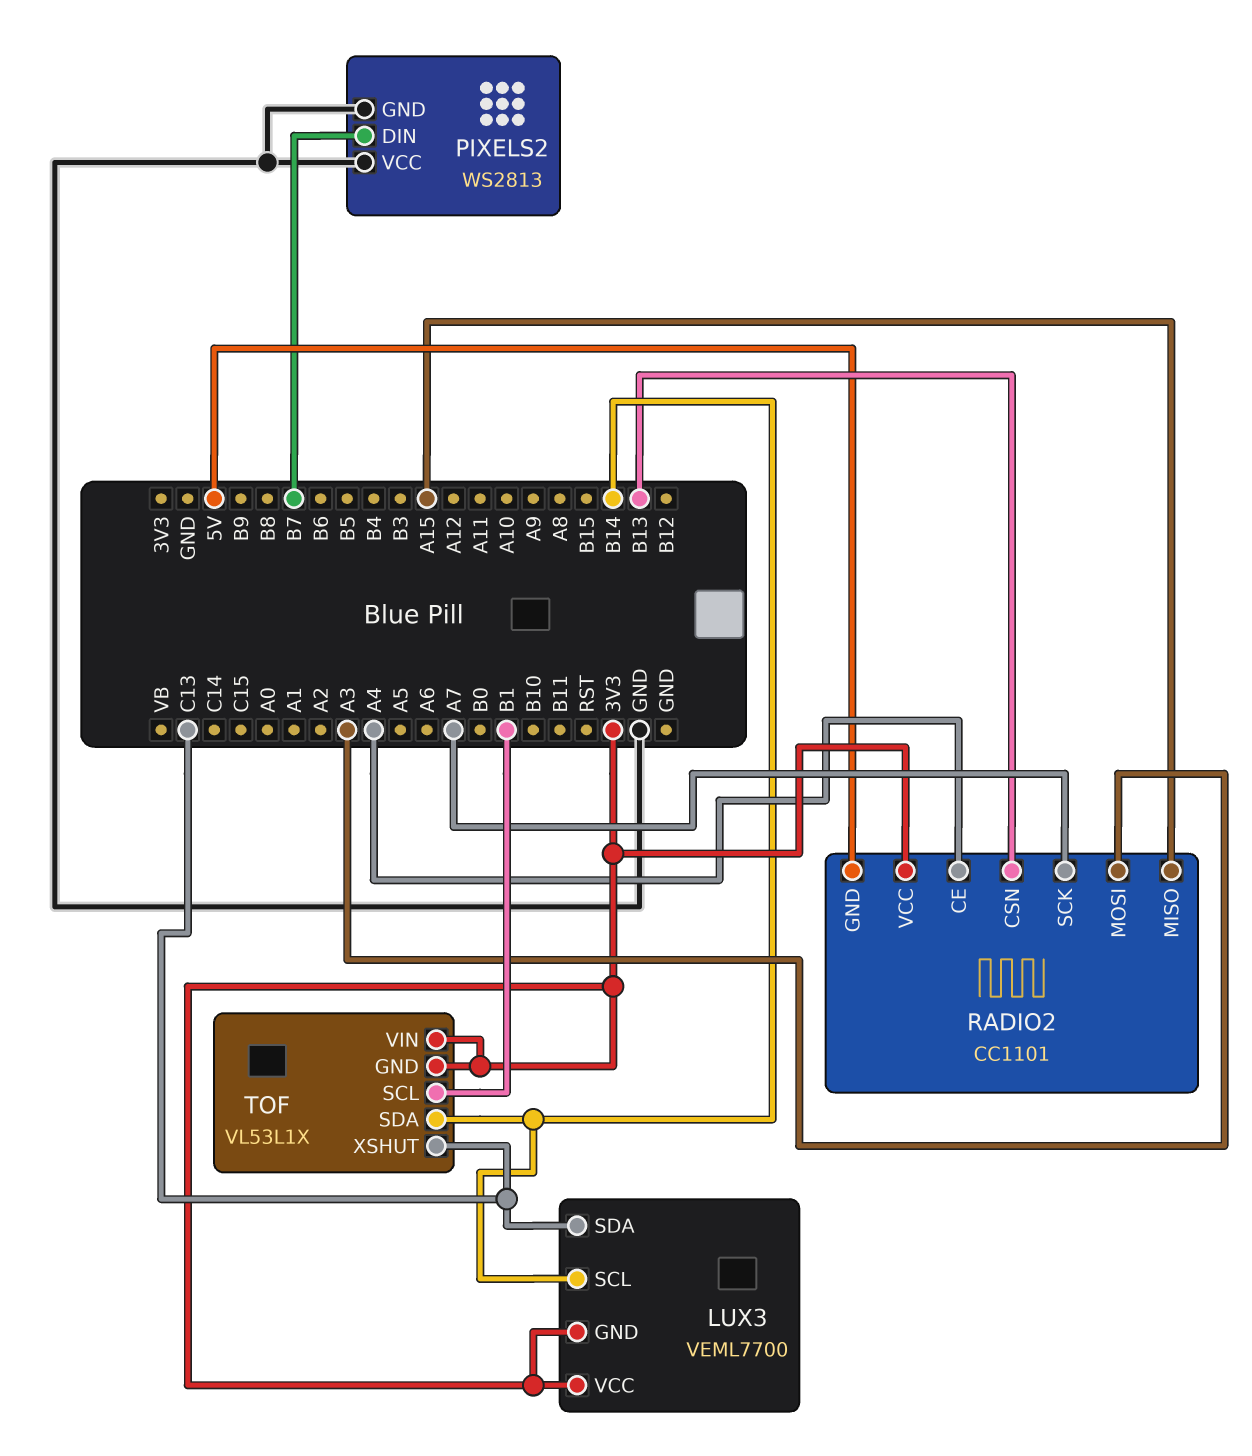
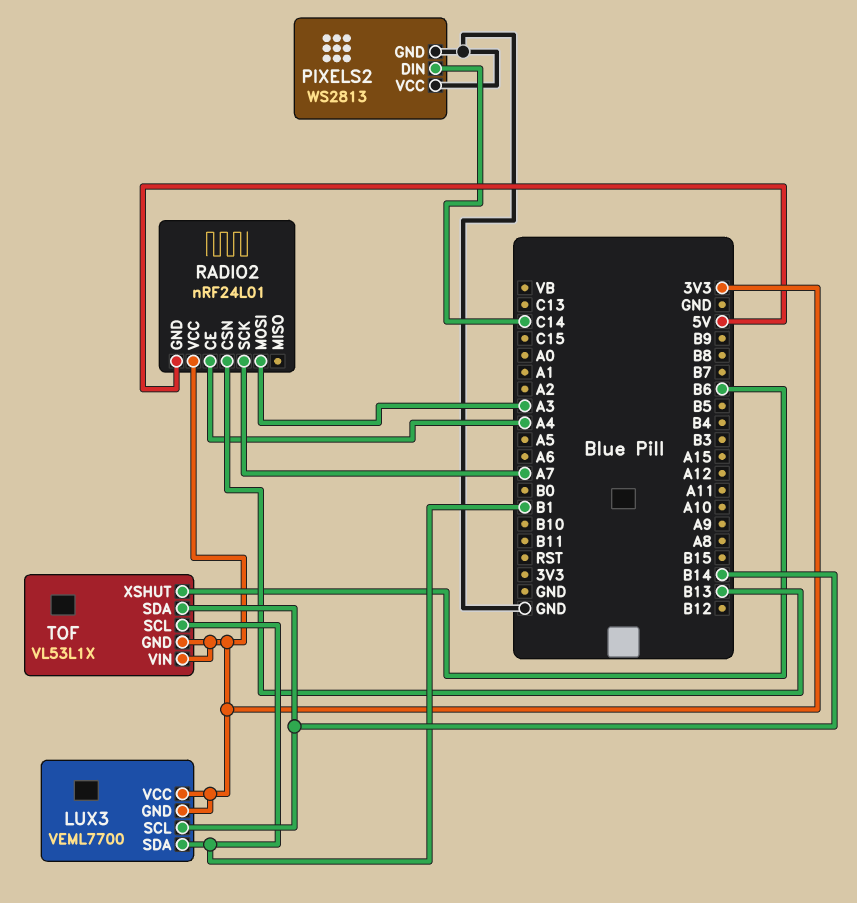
LUX3 pin SDA: C13 -> B1
PIXELS2 pin DIN: B7 -> C14
RADIO2: CC1101 -> nRF24L01
RADIO2 pin MISO: A15 -> none
TOF pin XSHUT: C13 -> B6

